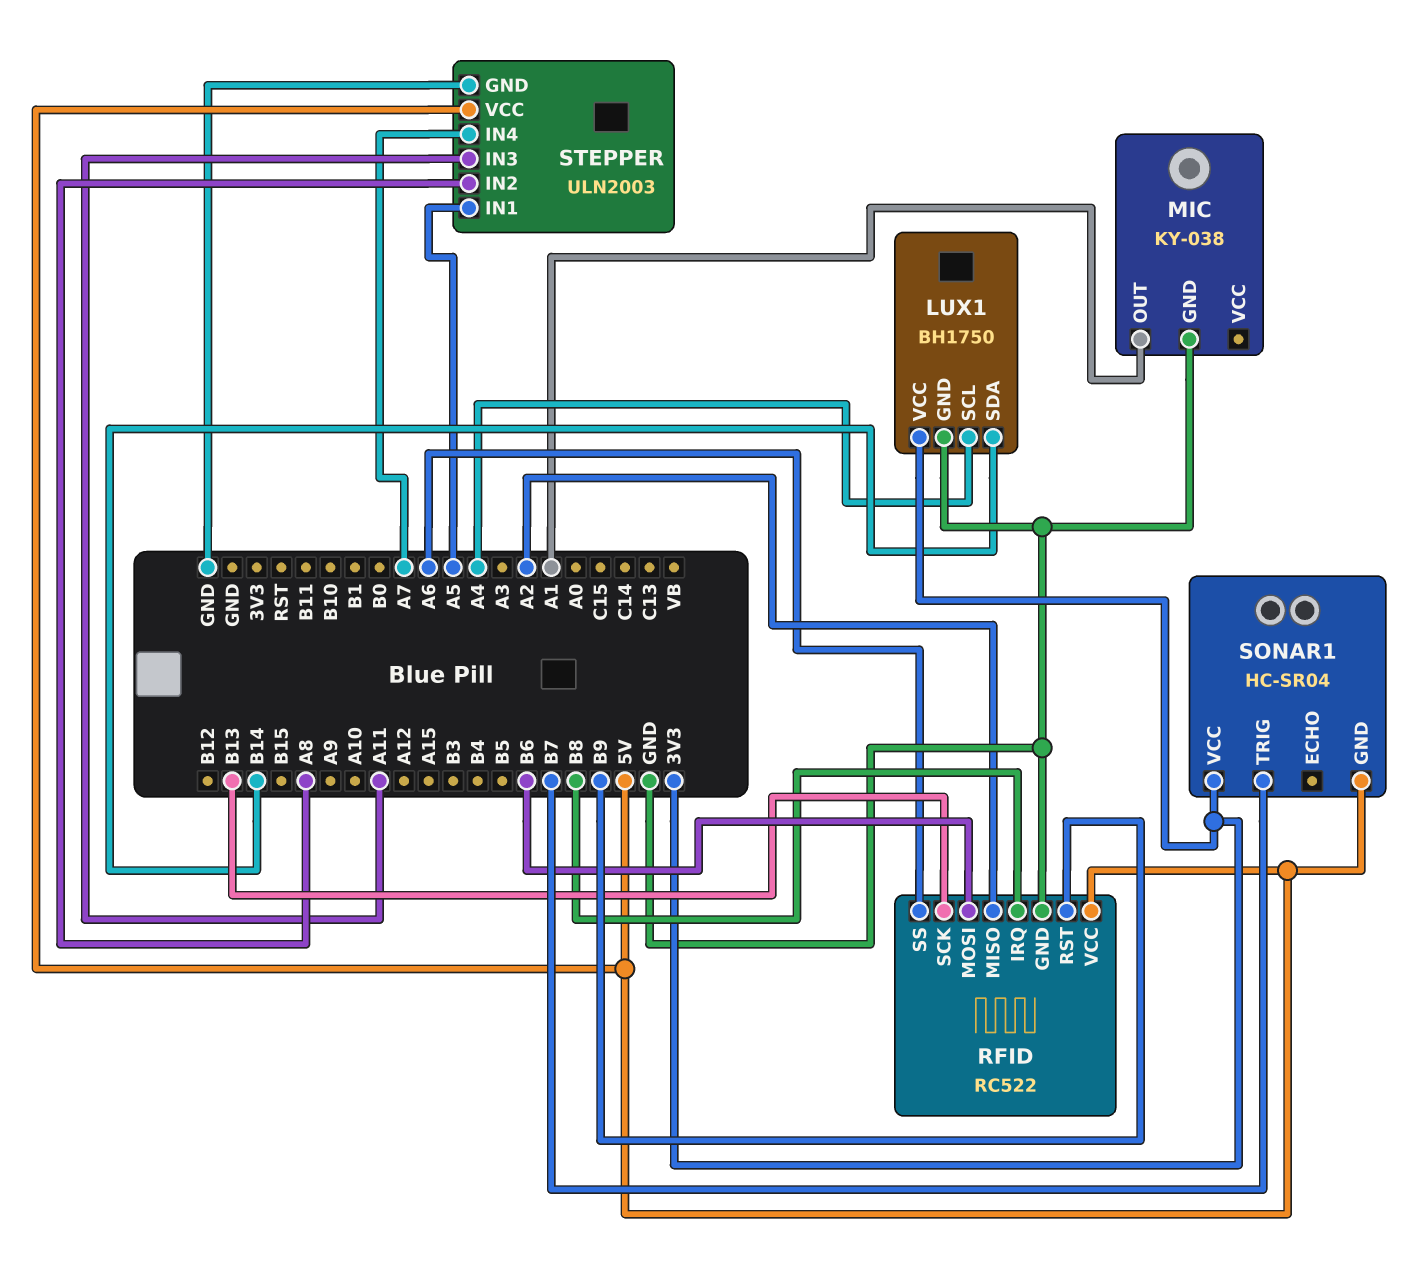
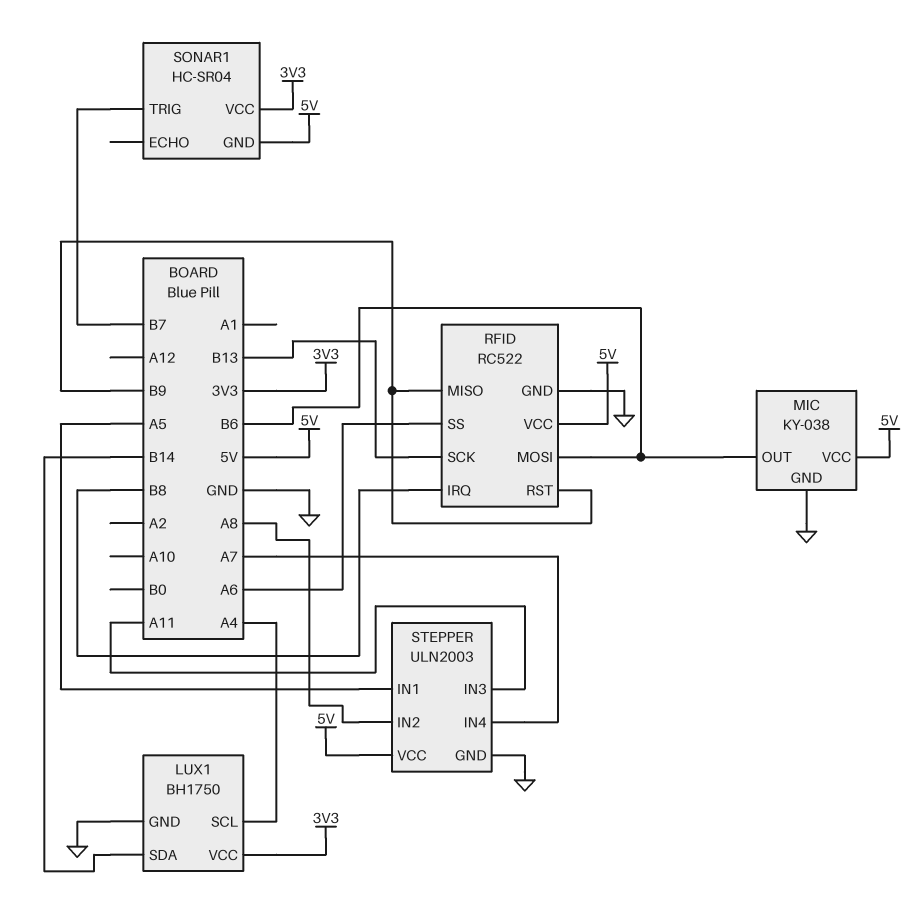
MIC pin OUT: A1 -> B6
MIC pin VCC: none -> 5V
RFID pin MISO: A2 -> B9

